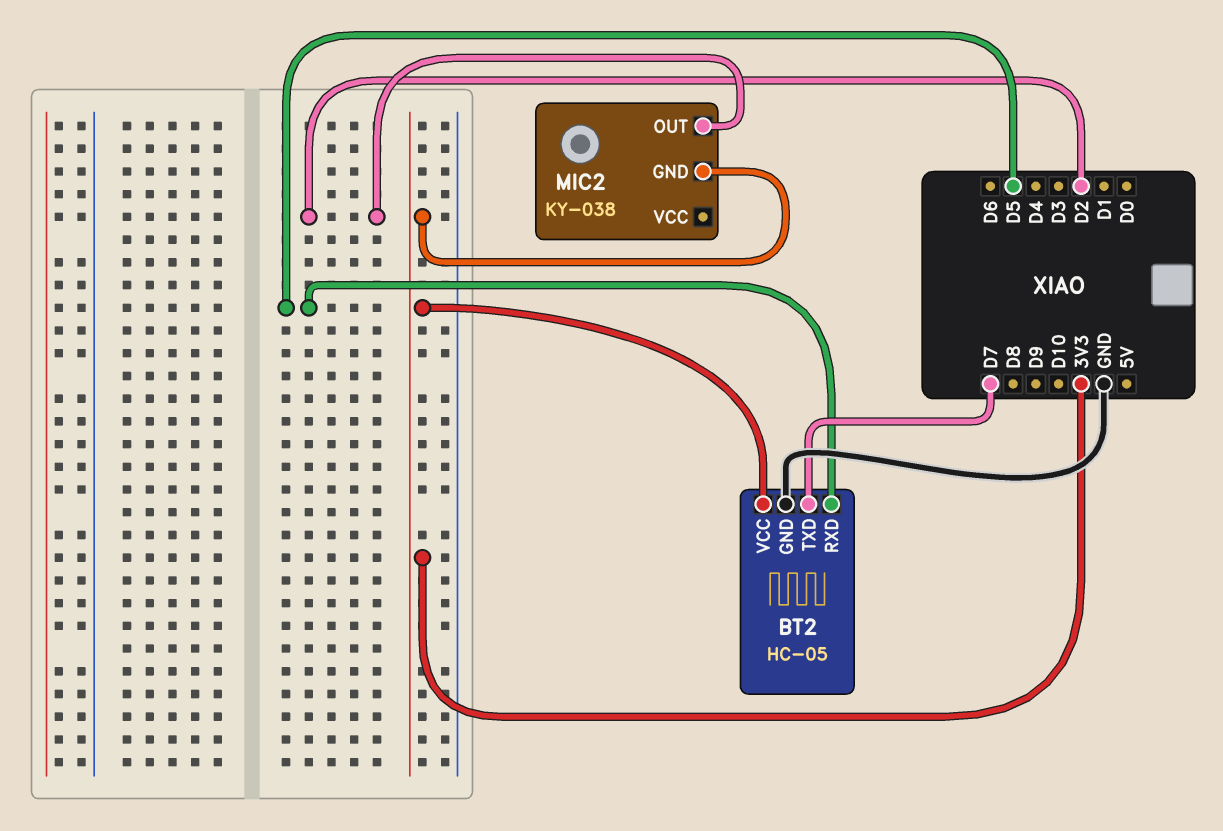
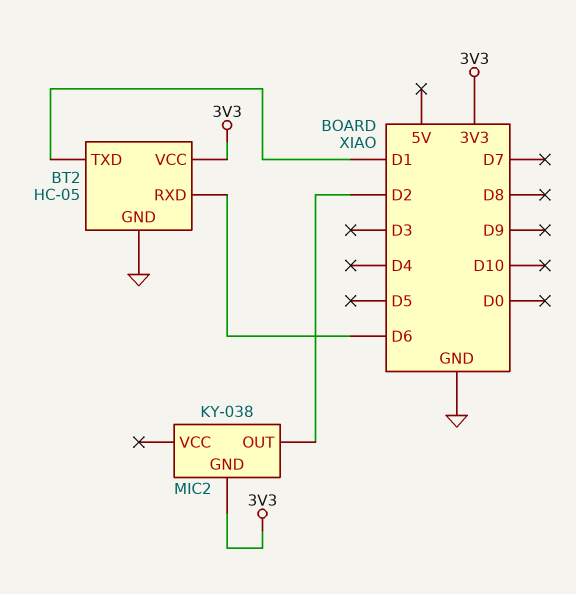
BT2 pin RXD: D5 -> D6
BT2 pin TXD: D7 -> D1

